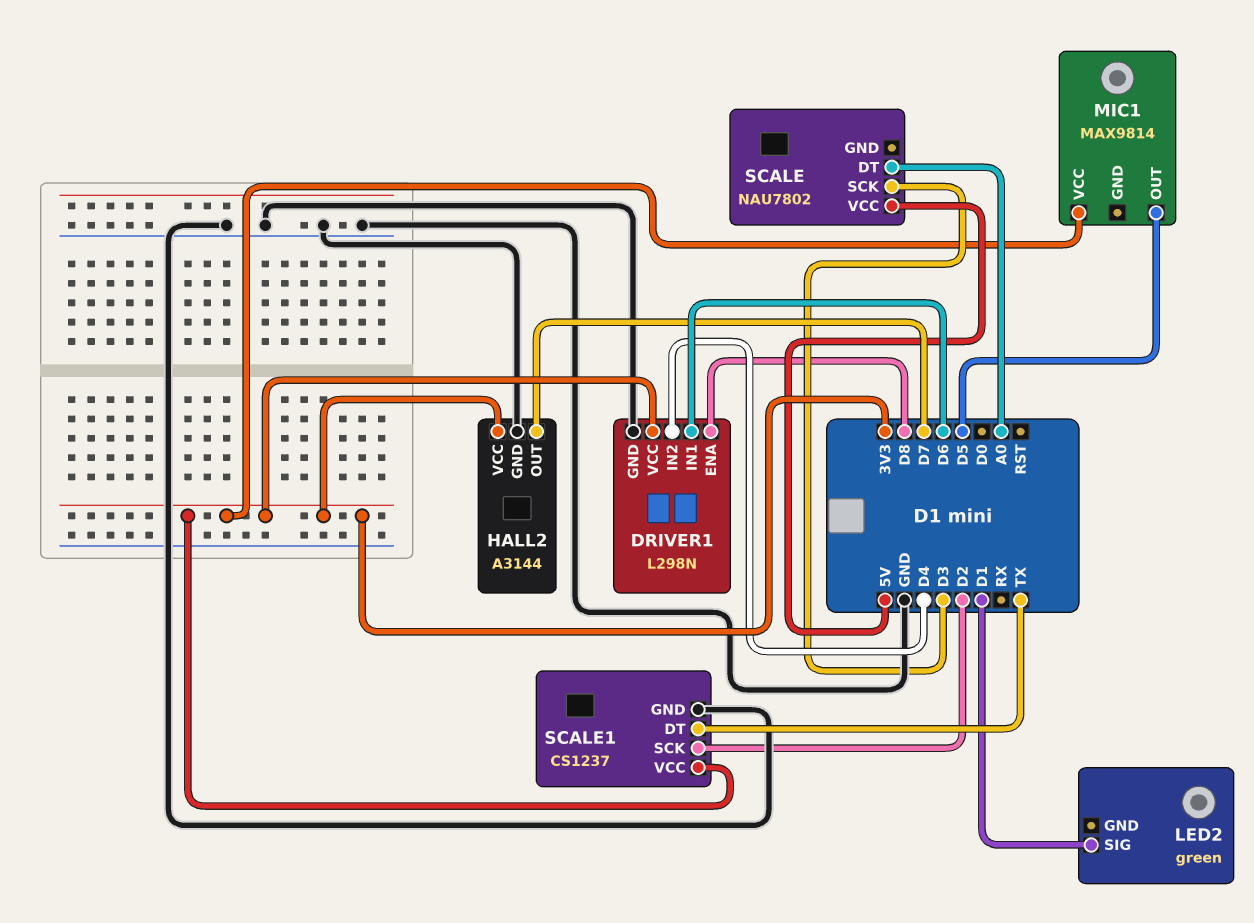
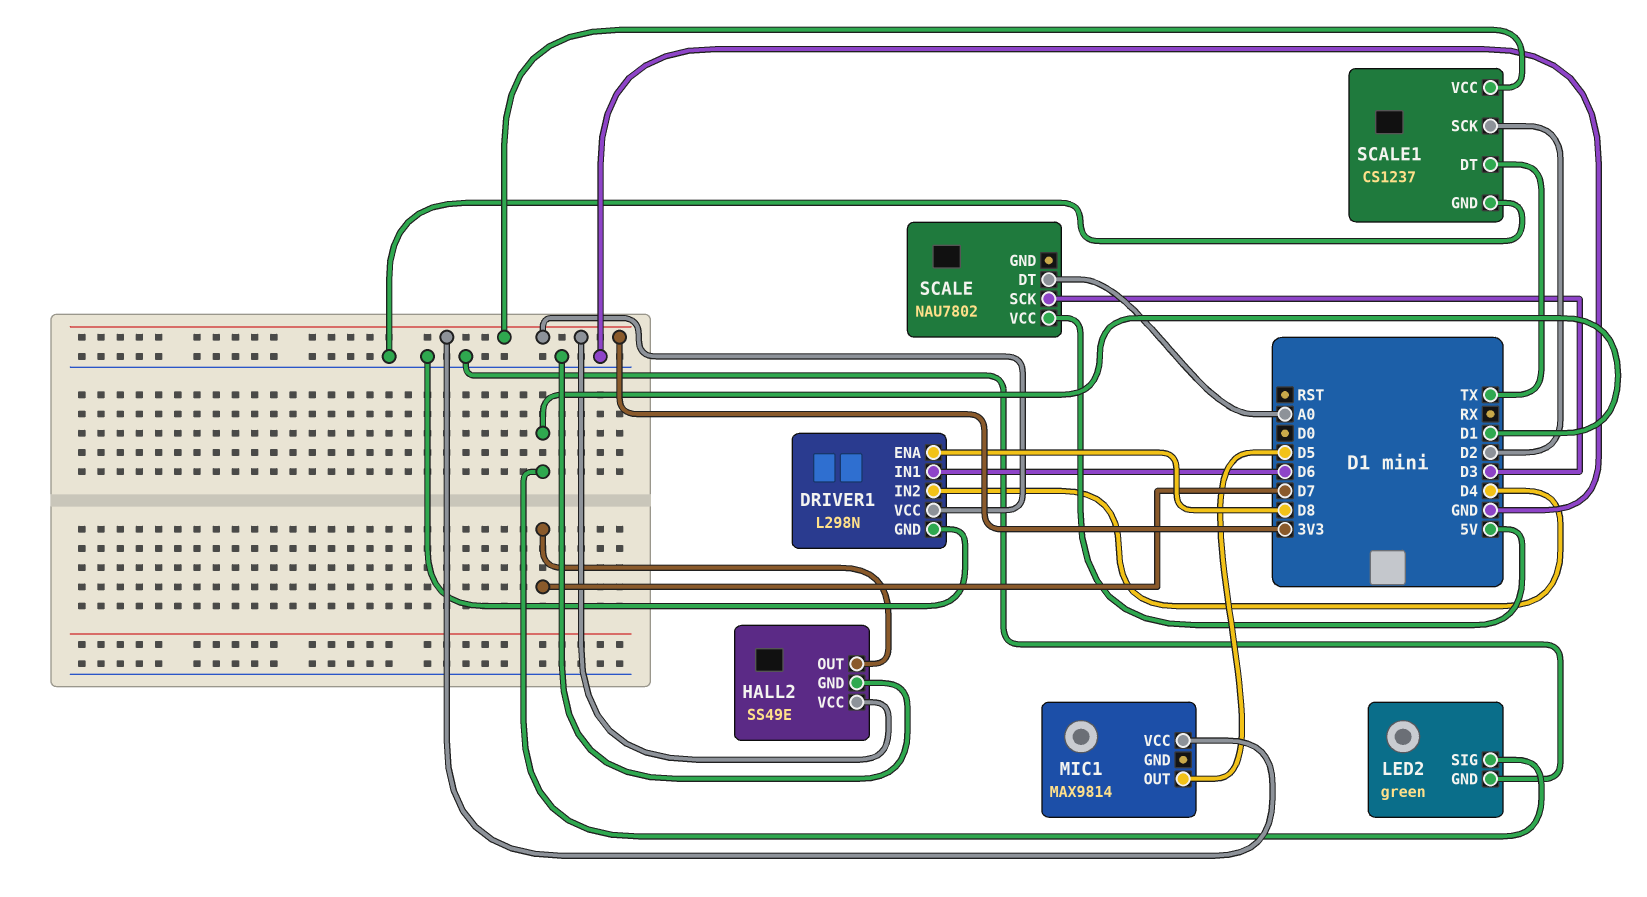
HALL2: A3144 -> SS49E
LED2 pin GND: none -> GND

